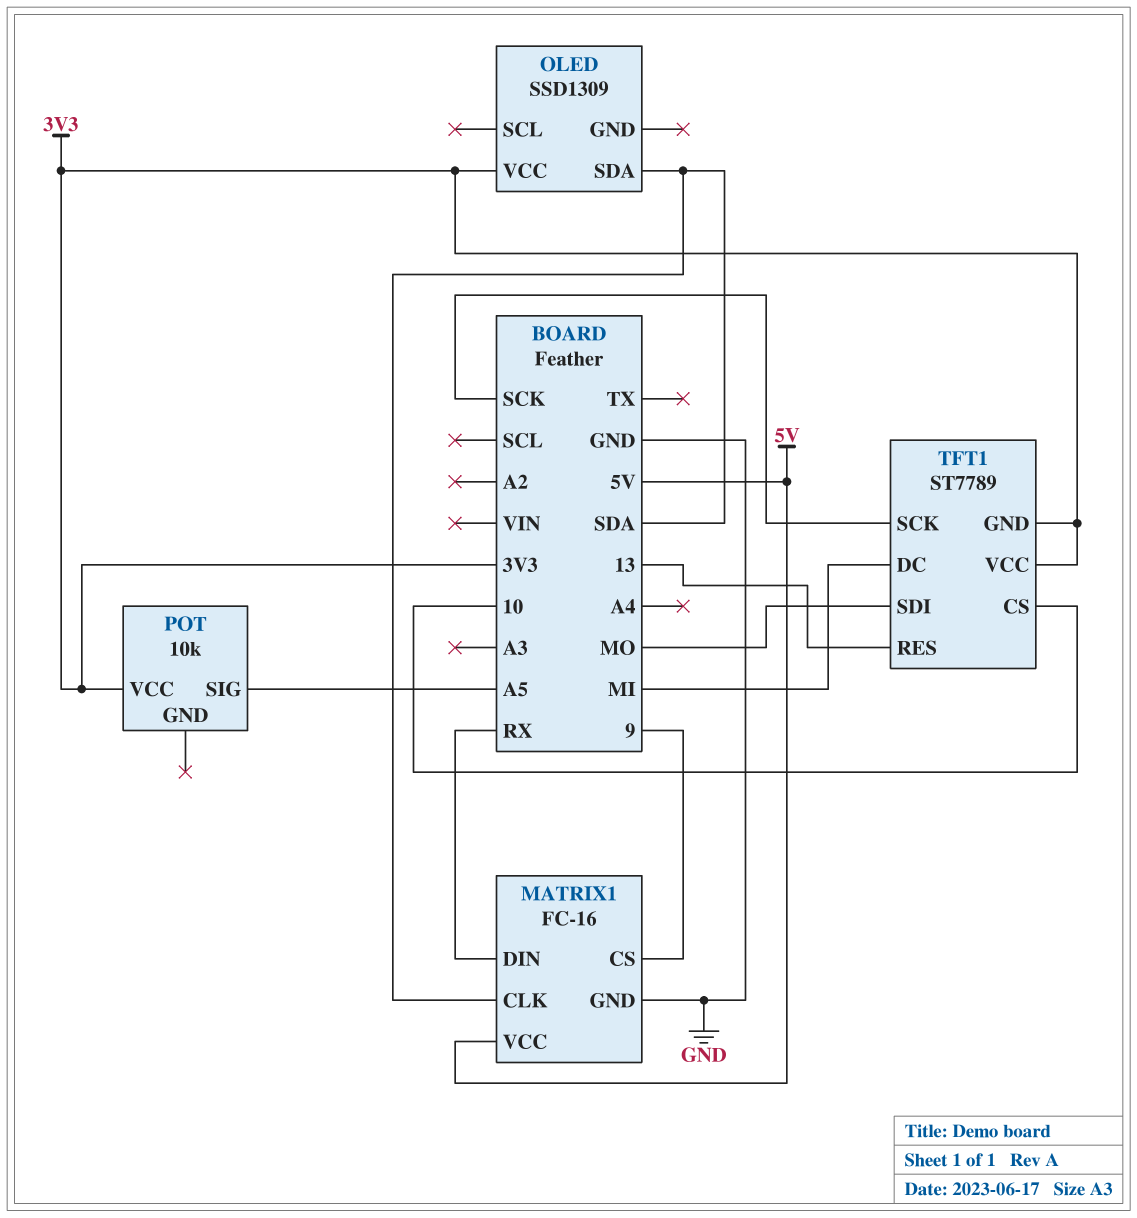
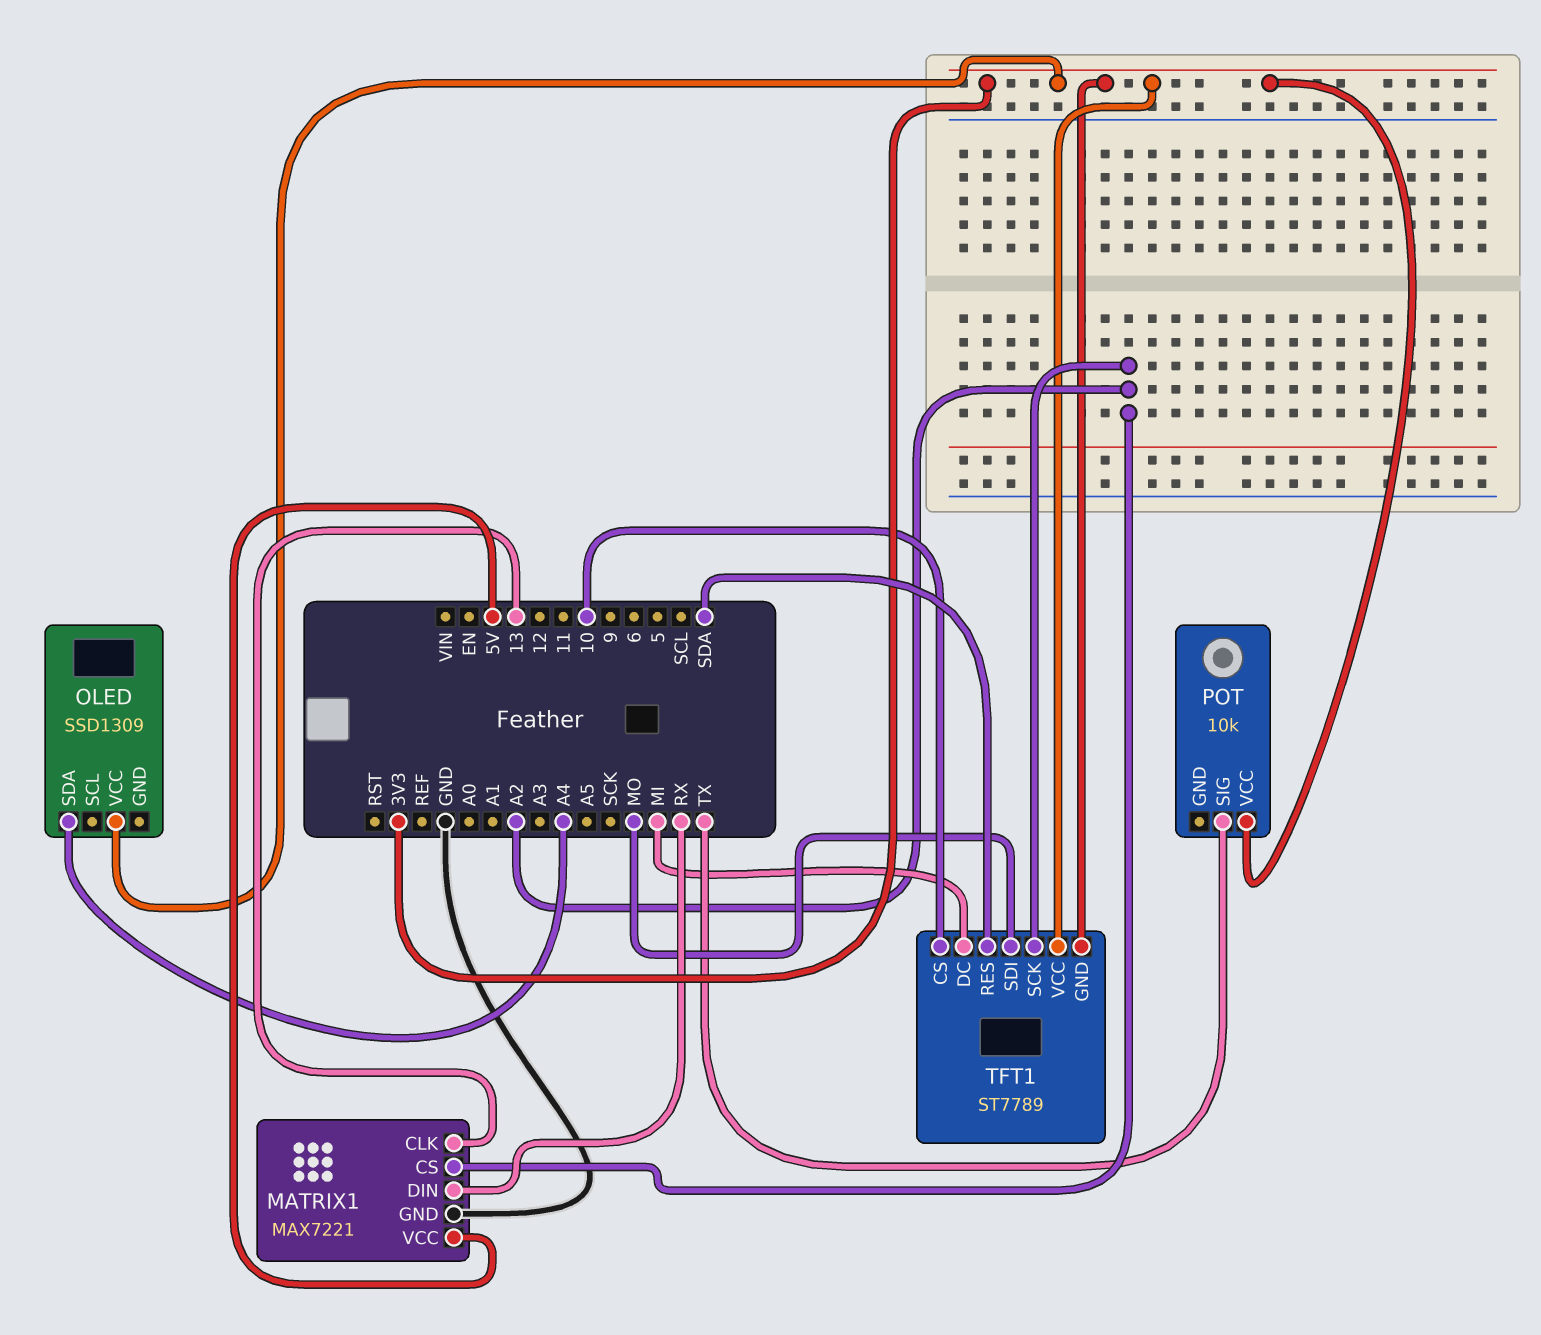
MATRIX1: FC-16 -> MAX7221
MATRIX1 pin CLK: SDA -> 13
MATRIX1 pin CS: 9 -> A2
OLED pin SDA: SDA -> A4
POT pin SIG: A5 -> TX
TFT1 pin RES: 13 -> SDA
TFT1 pin SCK: SCK -> A2

